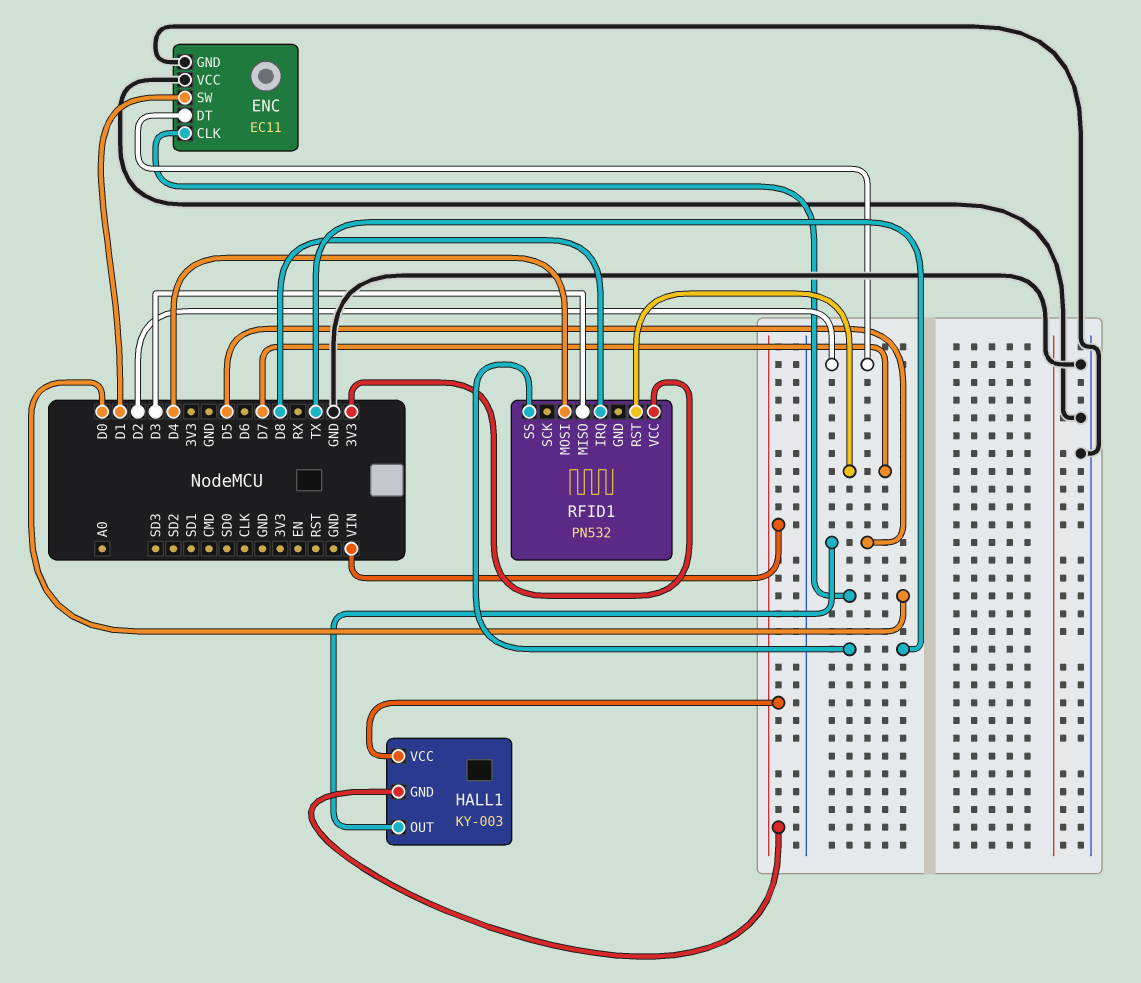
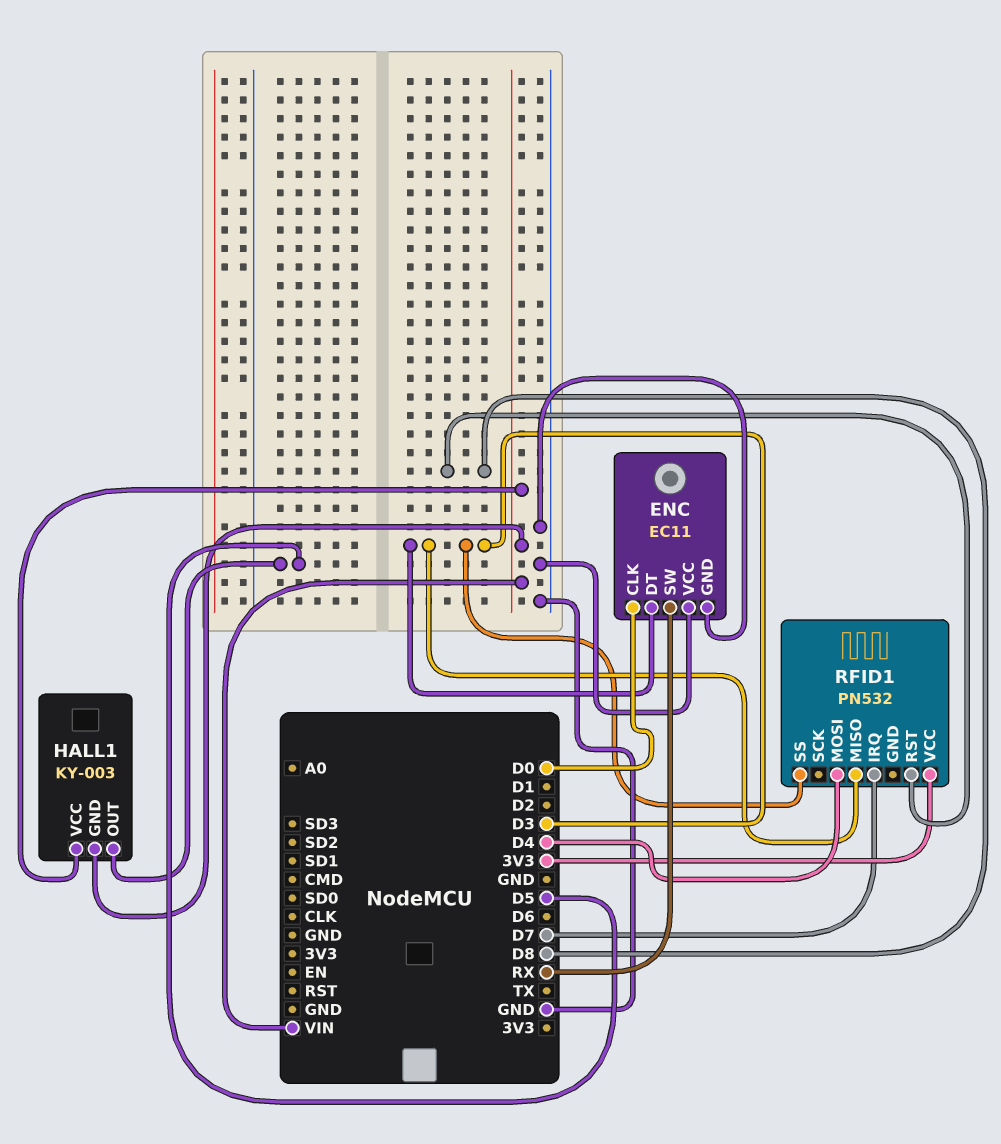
ENC pin DT: D2 -> D3
ENC pin SW: D1 -> RX
RFID1 pin IRQ: D8 -> D7
RFID1 pin RST: D7 -> D8
RFID1 pin SS: TX -> D3

